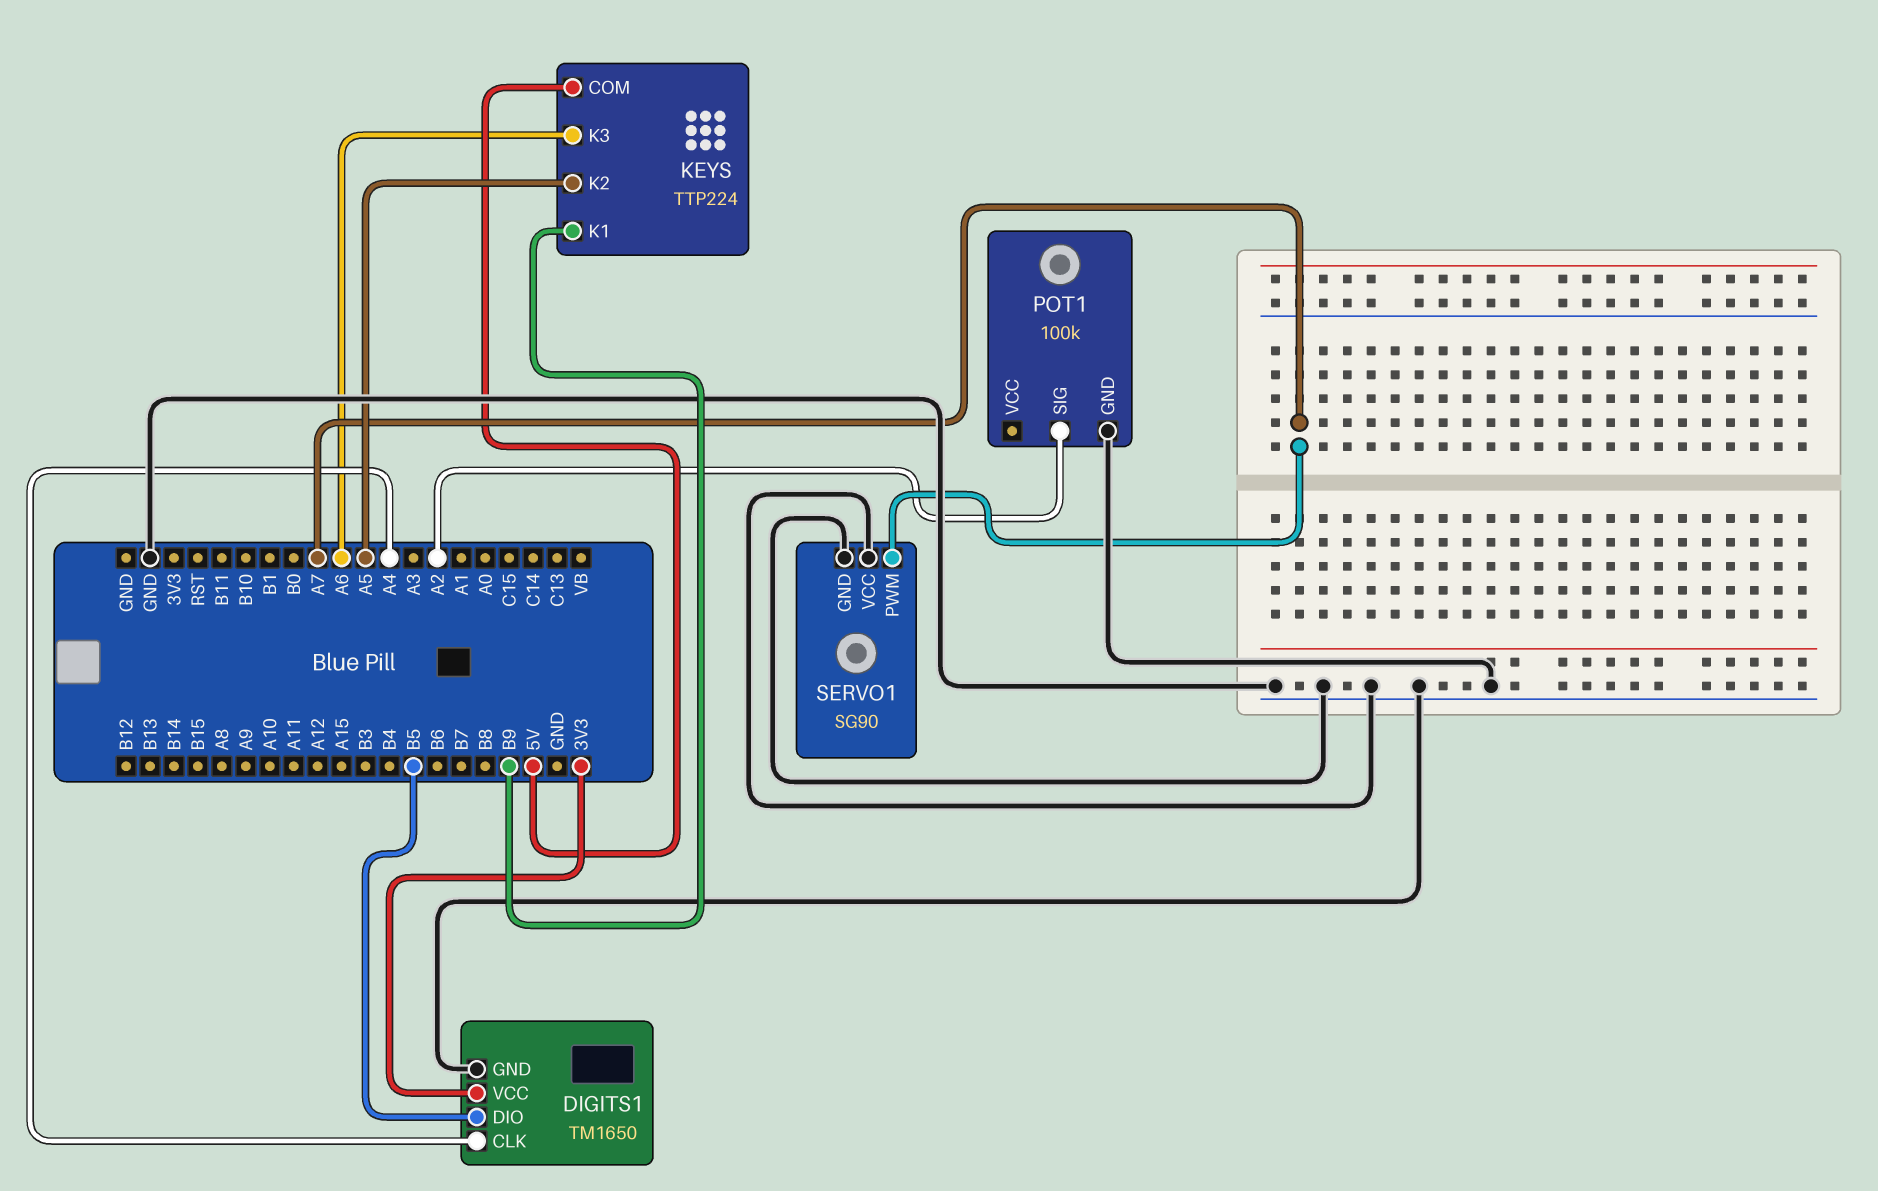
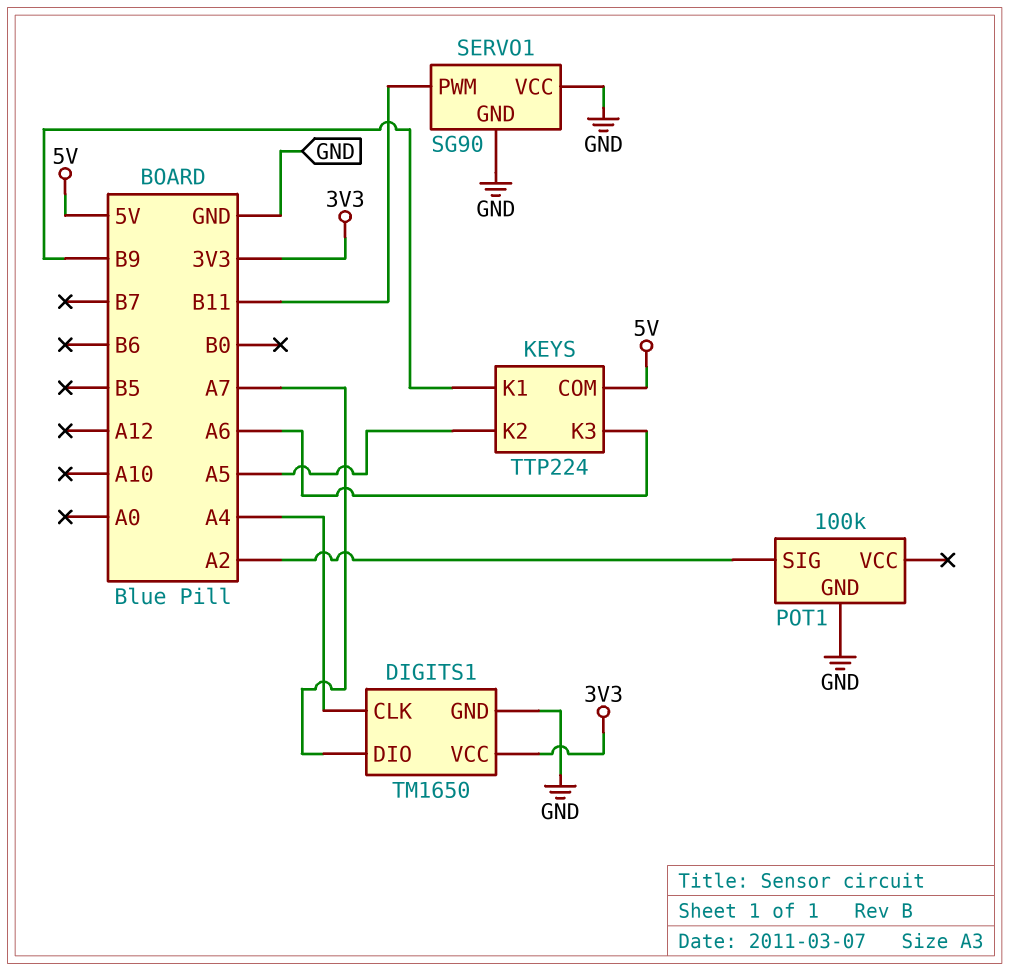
DIGITS1 pin DIO: B5 -> A7
SERVO1 pin PWM: A7 -> B11

